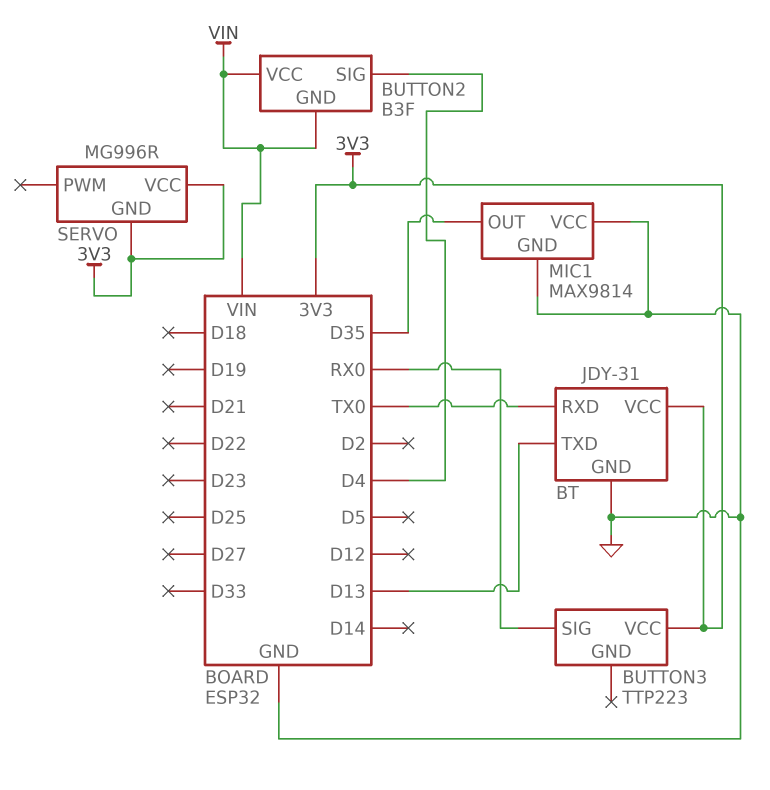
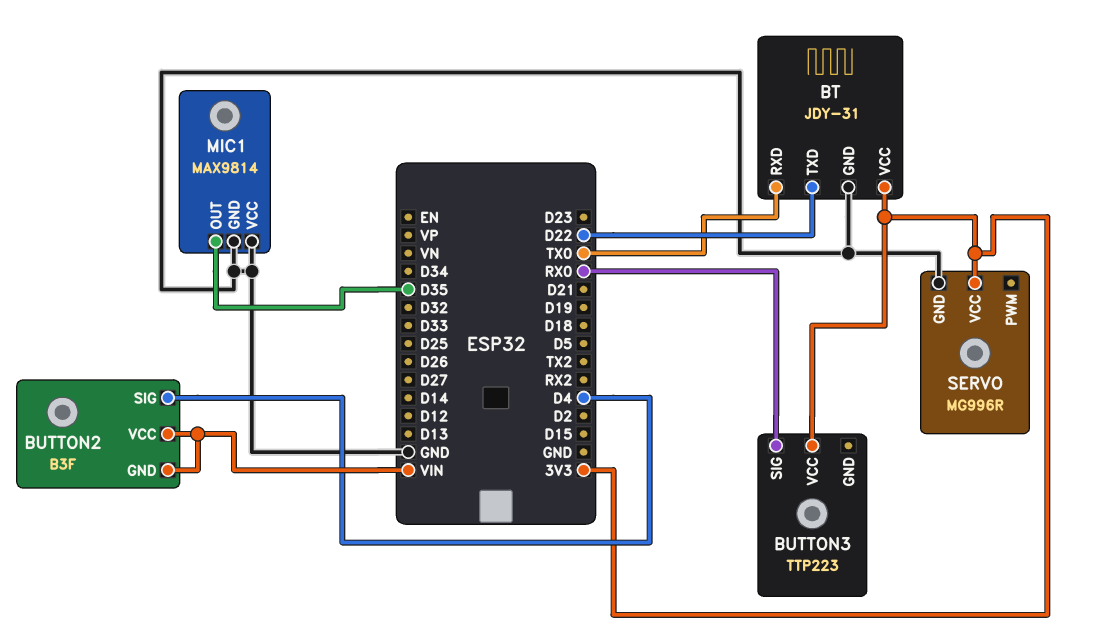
BT pin TXD: D13 -> D22
SERVO pin GND: 3V3 -> GND

